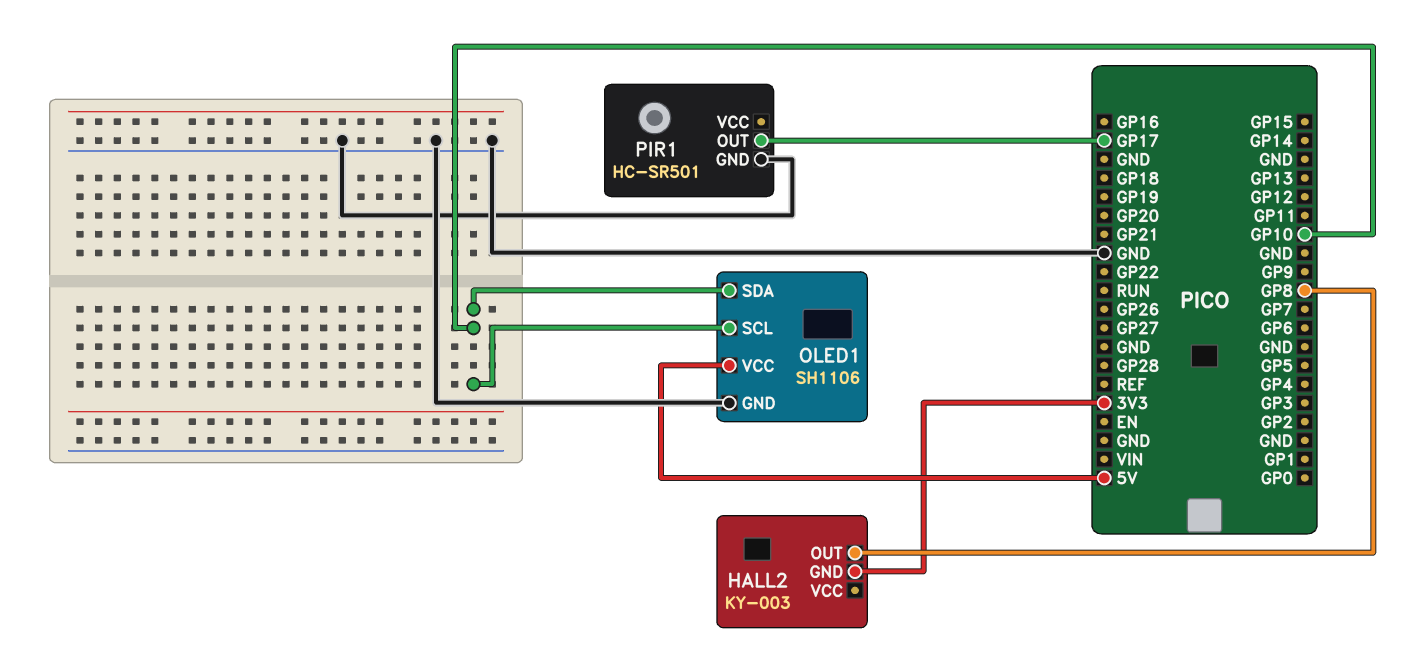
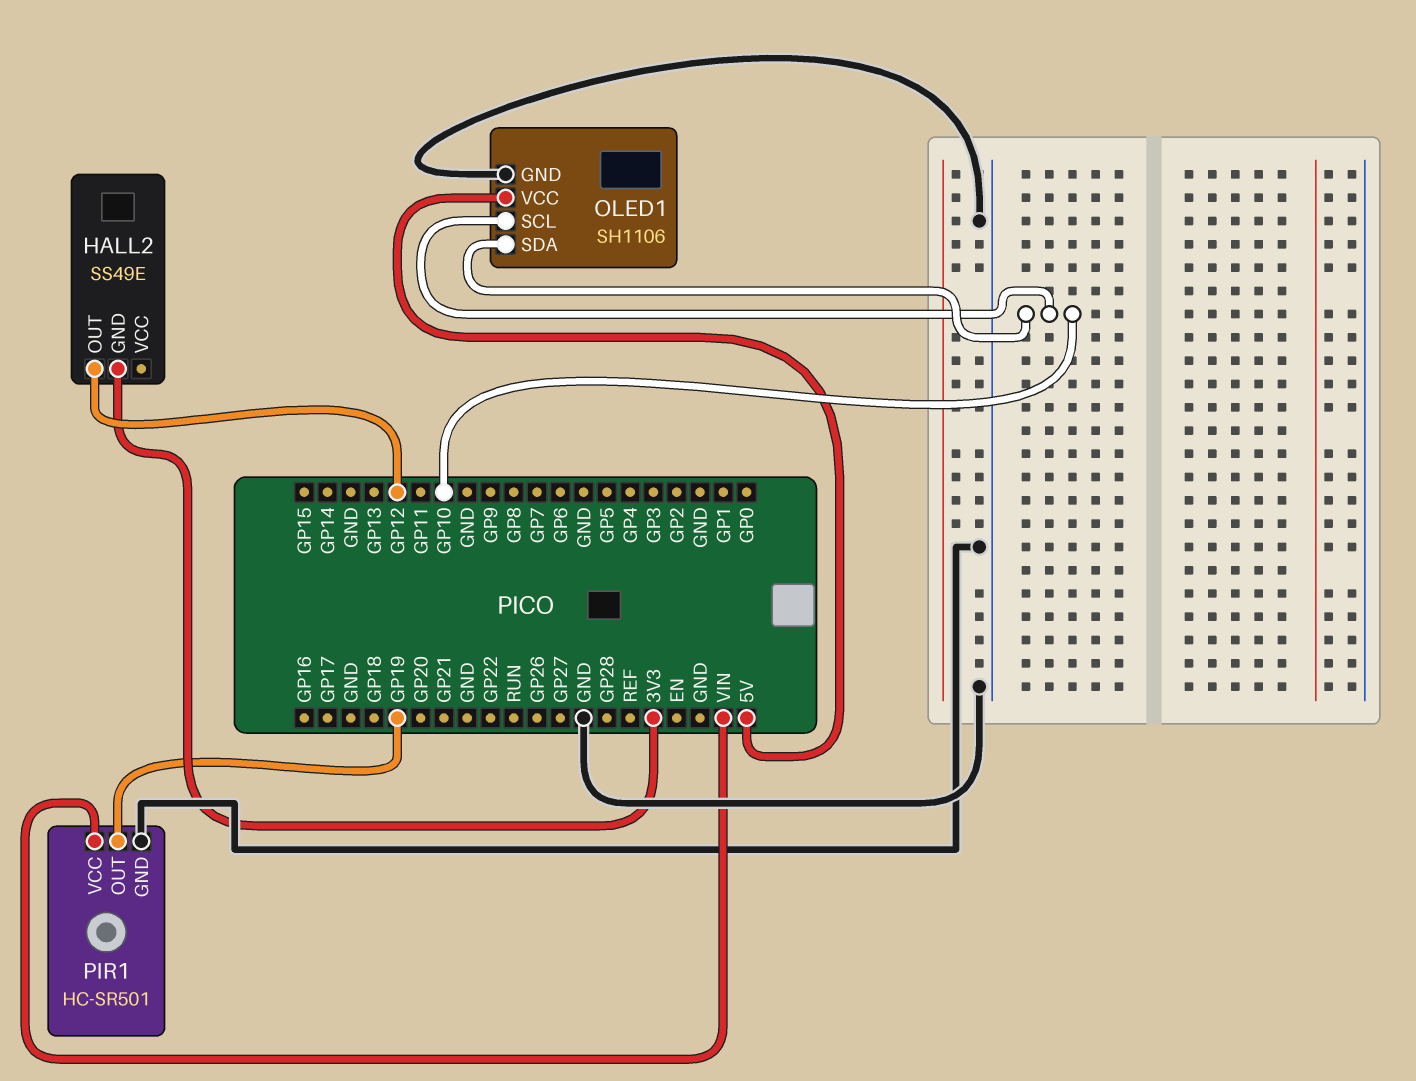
HALL2: KY-003 -> SS49E
HALL2 pin OUT: GP8 -> GP12
PIR1 pin OUT: GP17 -> GP19
PIR1 pin VCC: none -> VIN

